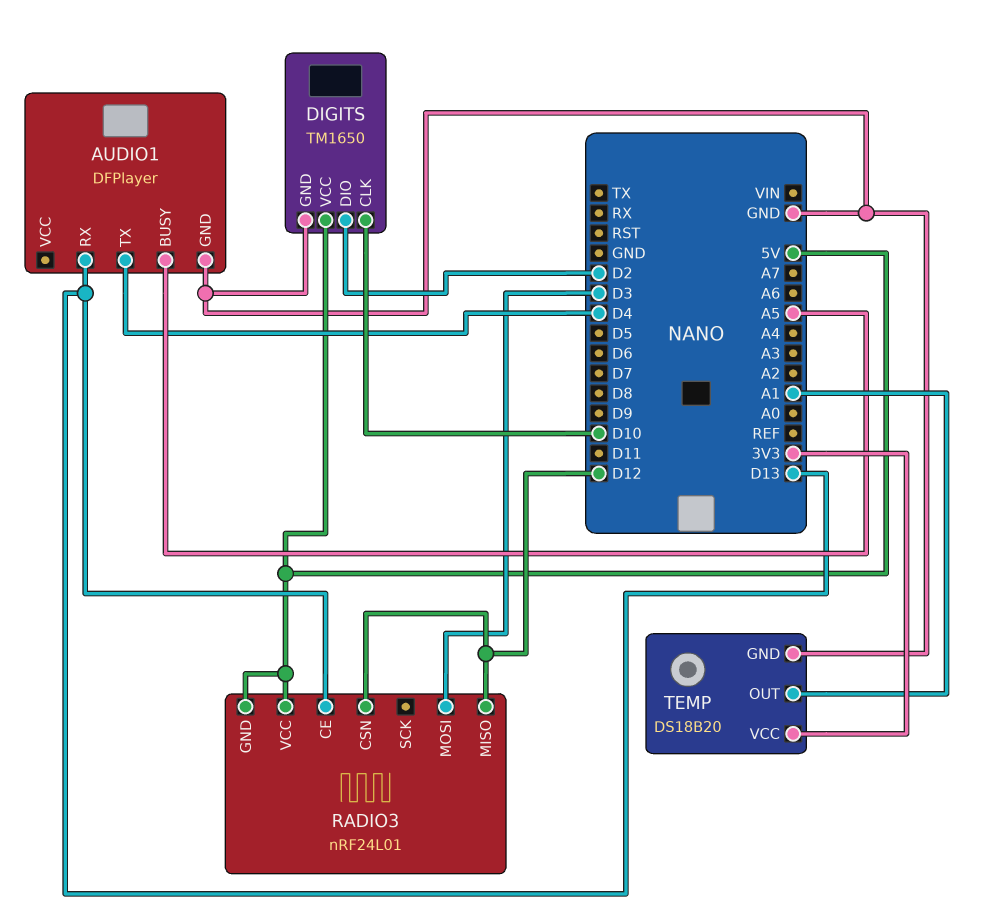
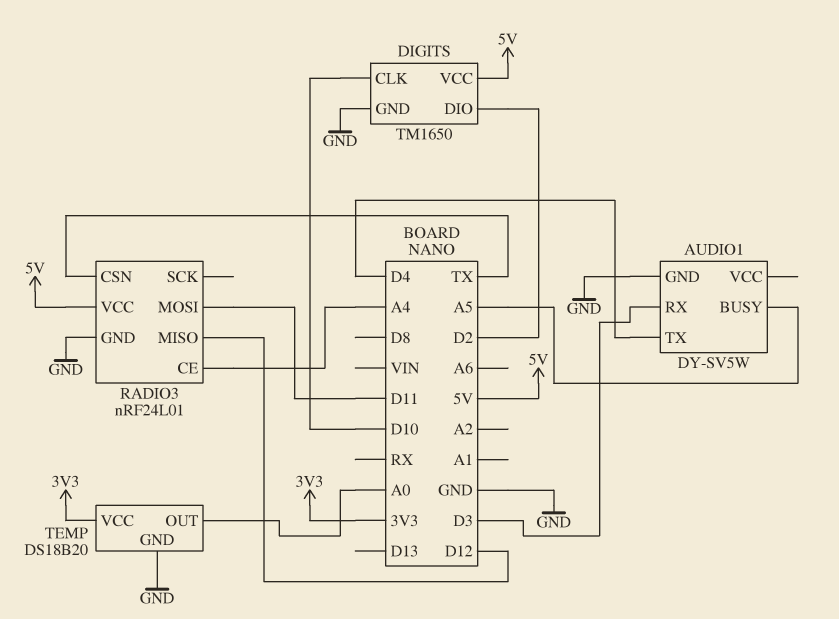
AUDIO1: DFPlayer -> DY-SV5W
AUDIO1 pin RX: D13 -> D3
RADIO3 pin CE: D13 -> A4
RADIO3 pin CSN: D12 -> TX
RADIO3 pin GND: 5V -> GND
RADIO3 pin MOSI: D3 -> D11
TEMP pin OUT: A1 -> A0

